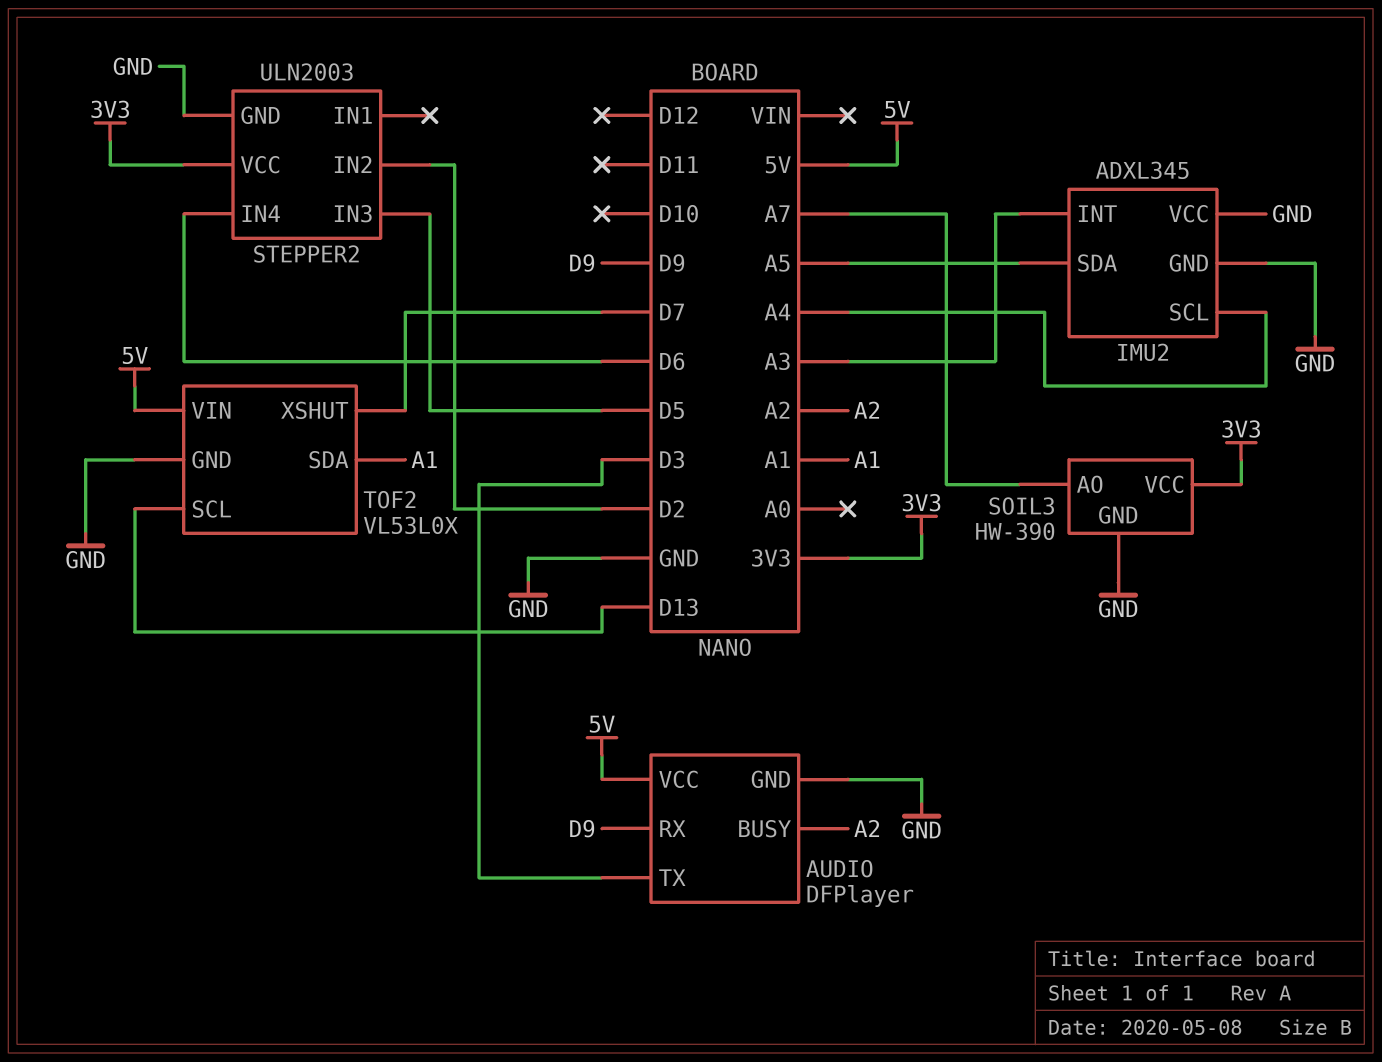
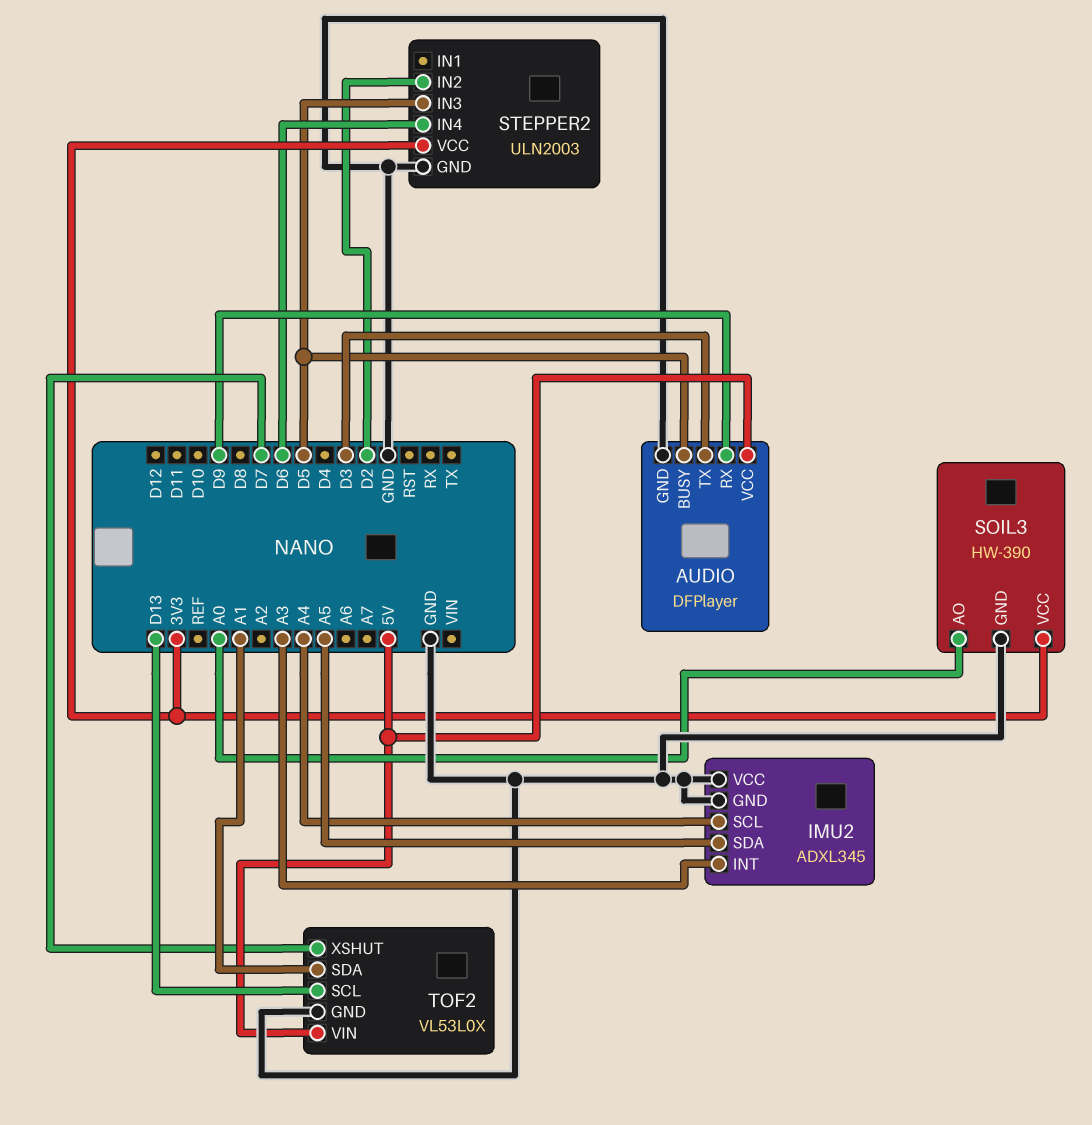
AUDIO pin BUSY: A2 -> D5
SOIL3 pin AO: A7 -> A0

